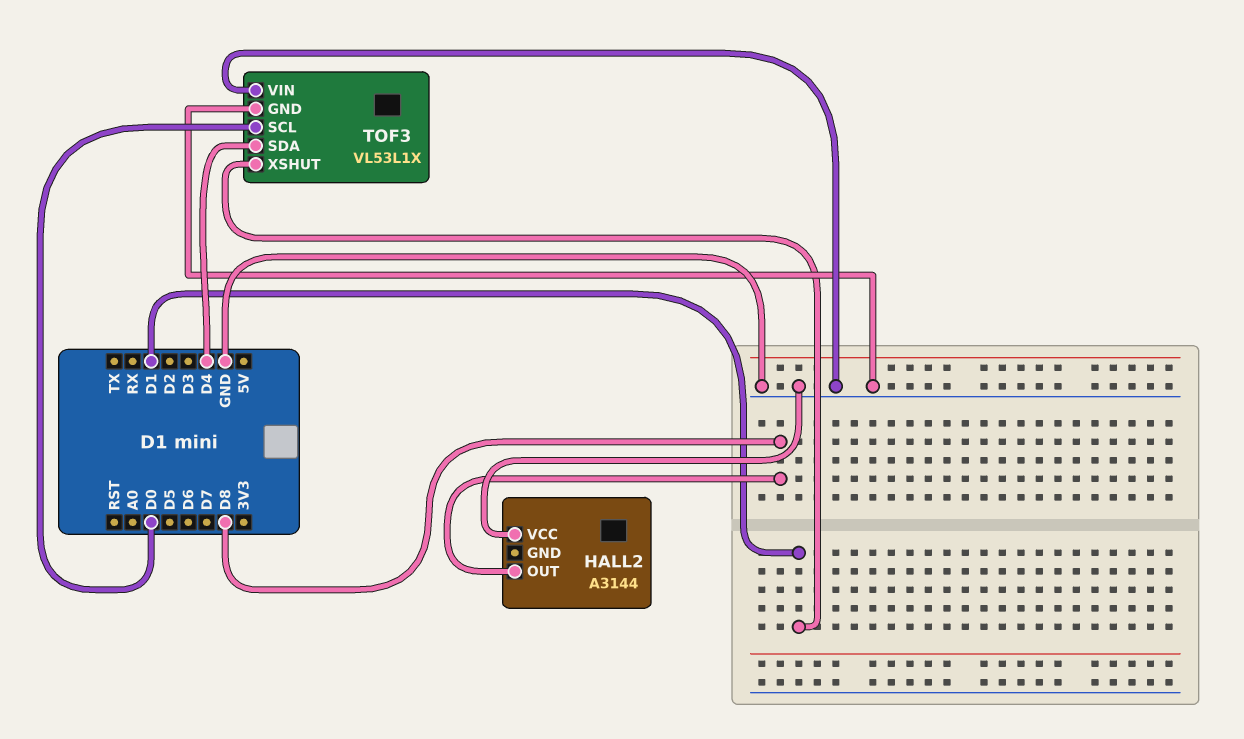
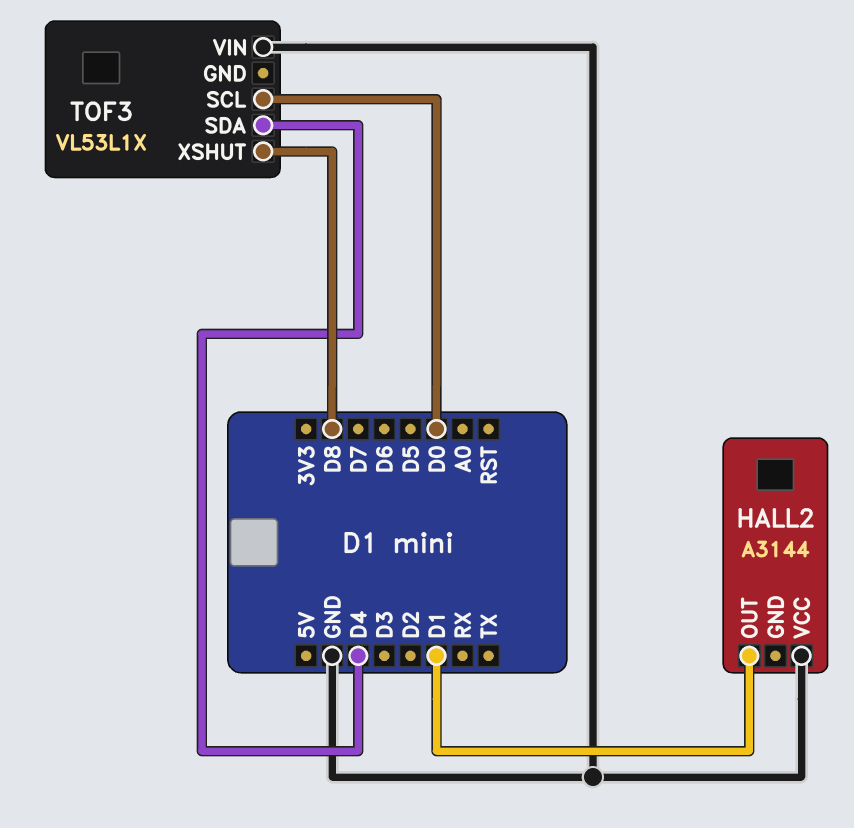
HALL2 pin OUT: D8 -> D1
TOF3 pin GND: GND -> none
TOF3 pin XSHUT: D1 -> D8

